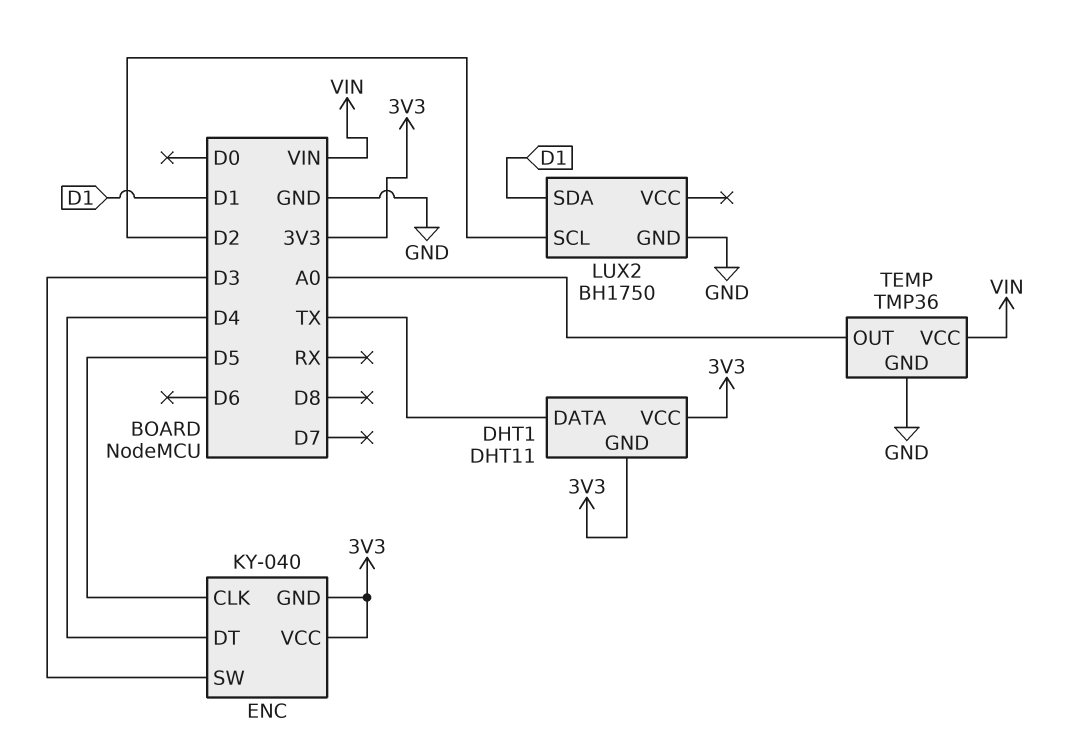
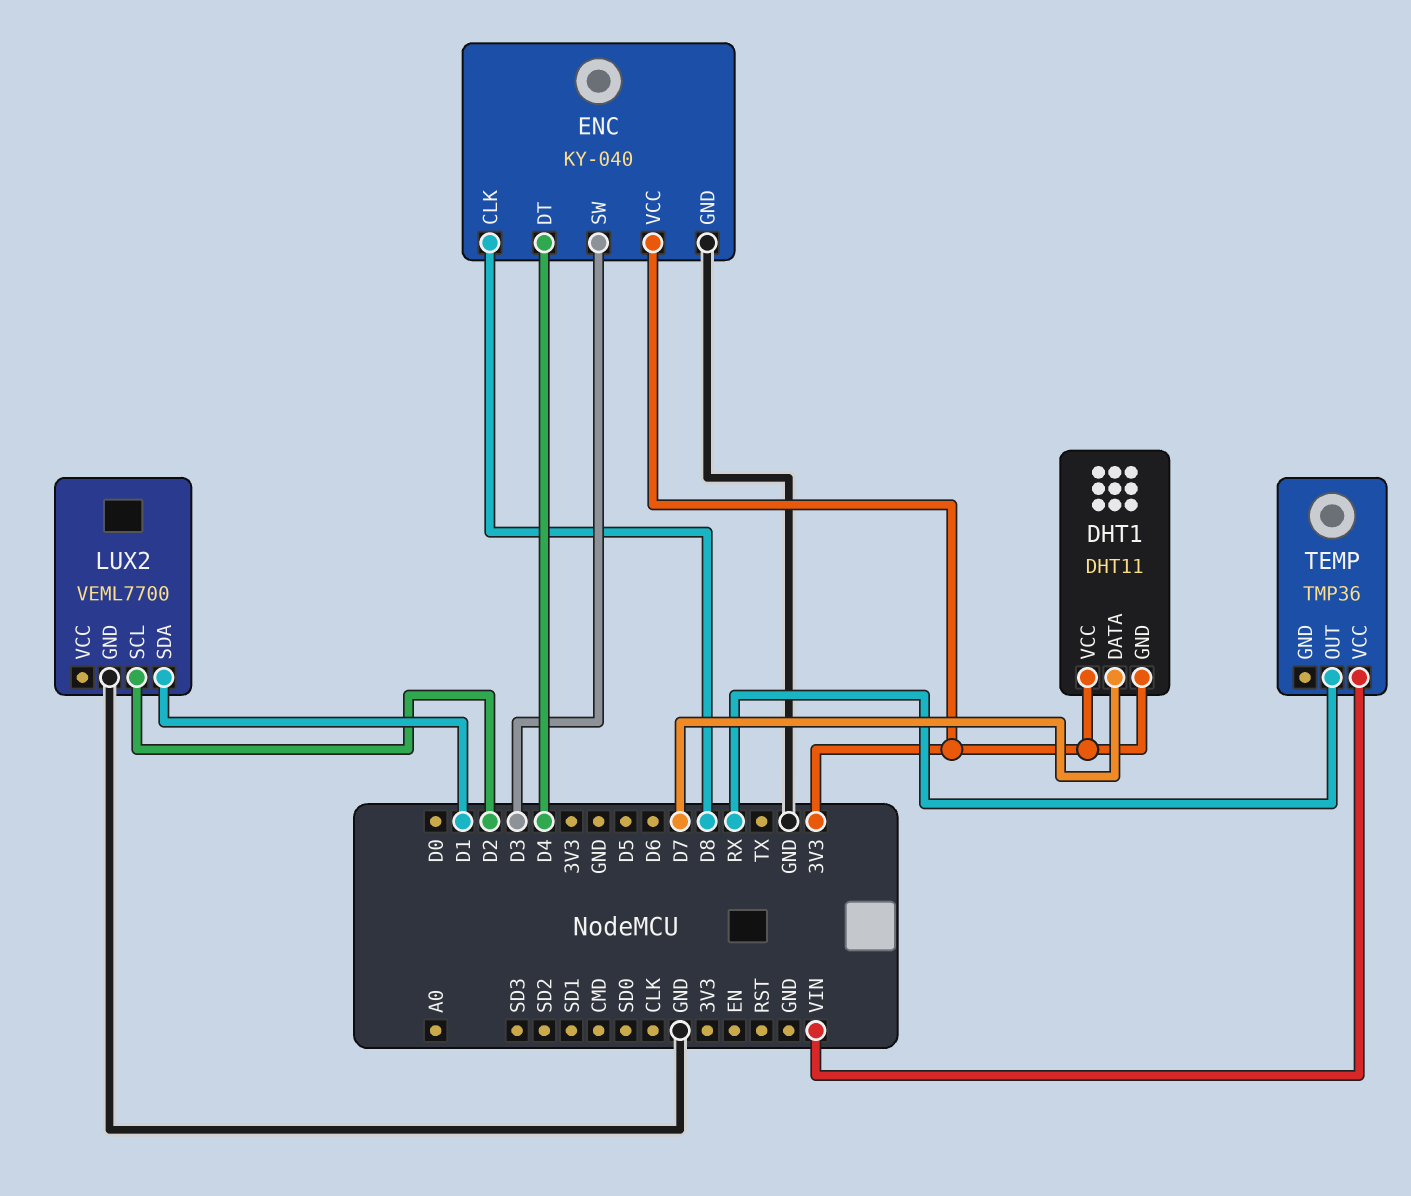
DHT1 pin DATA: TX -> D7
ENC pin CLK: D5 -> D8
ENC pin GND: 3V3 -> GND
LUX2: BH1750 -> VEML7700
TEMP pin GND: GND -> none
TEMP pin OUT: A0 -> RX

